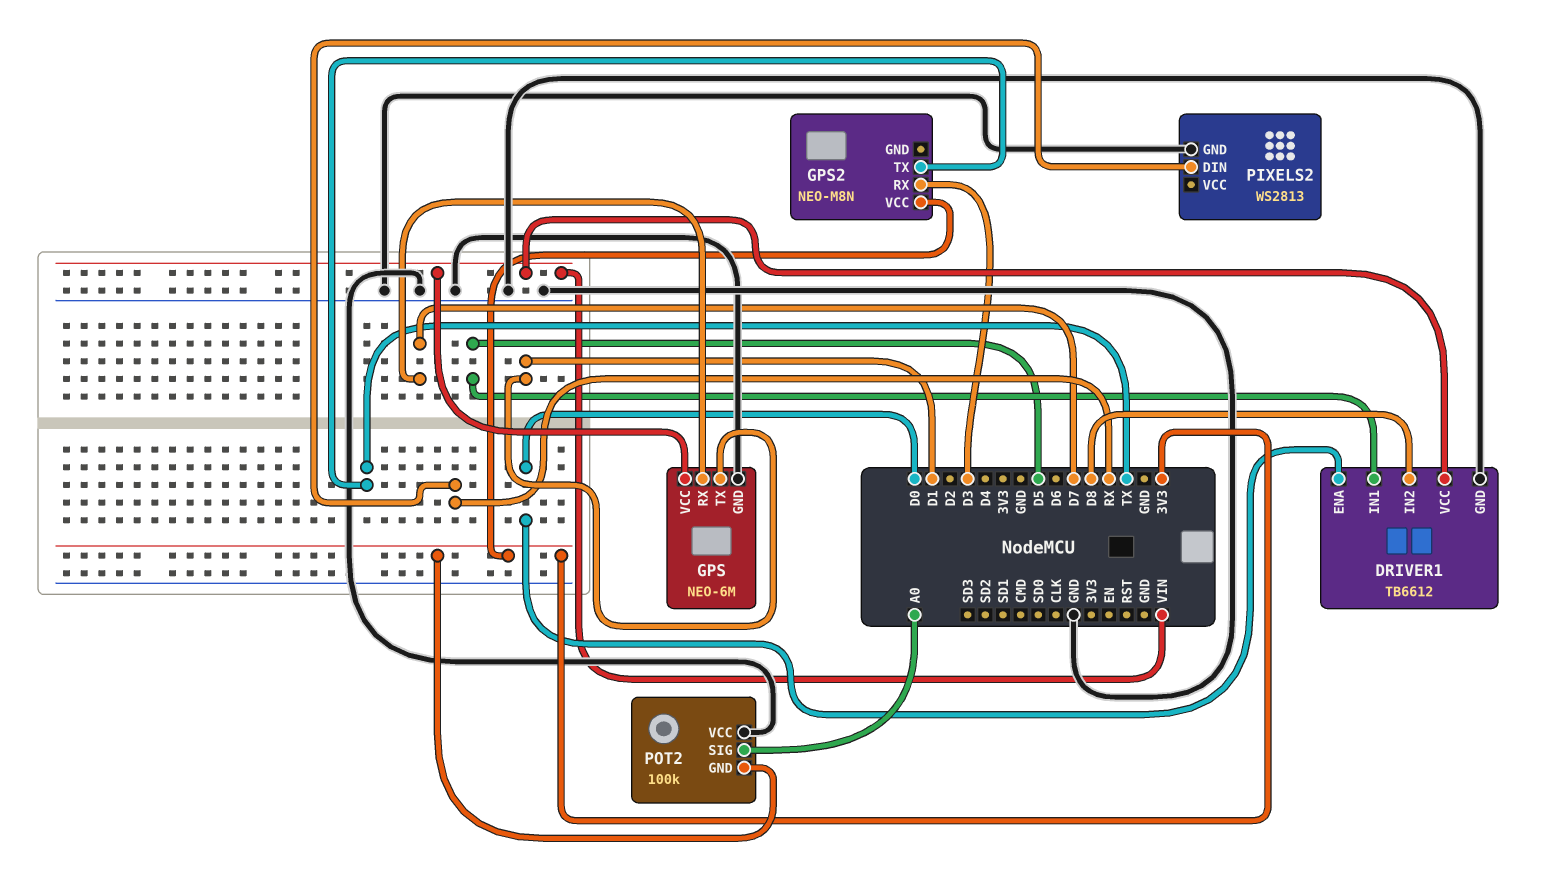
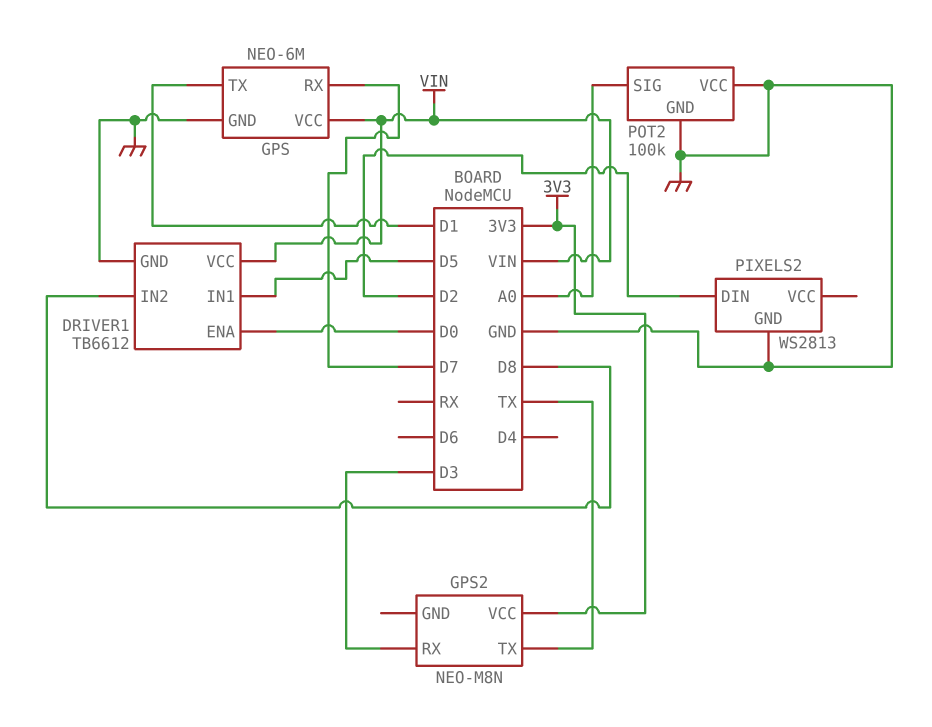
PIXELS2 pin DIN: RX -> D2
POT2 pin GND: 3V3 -> GND

